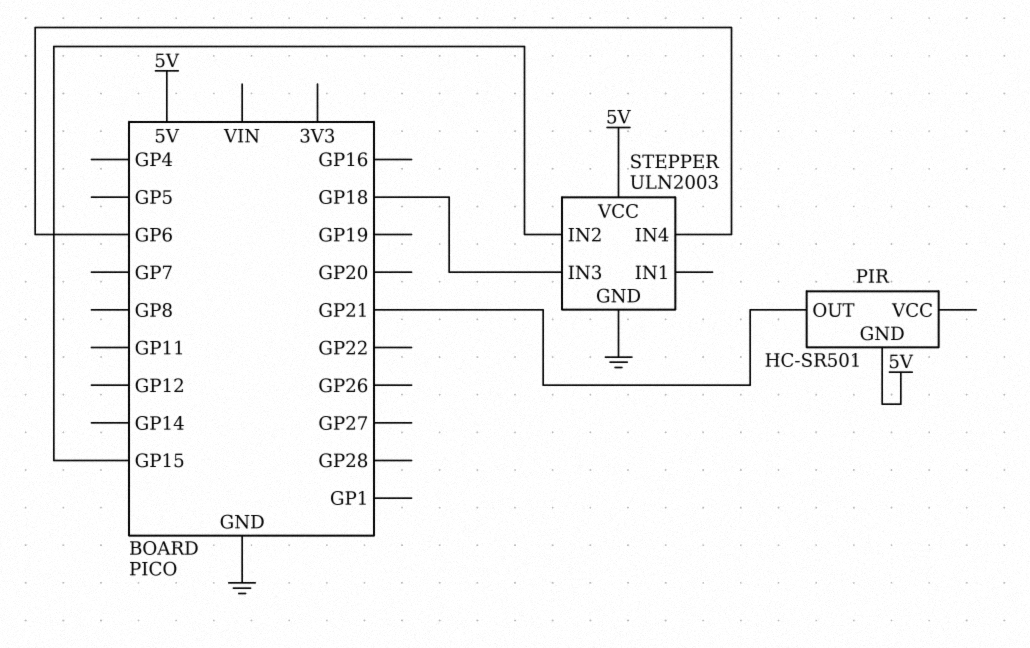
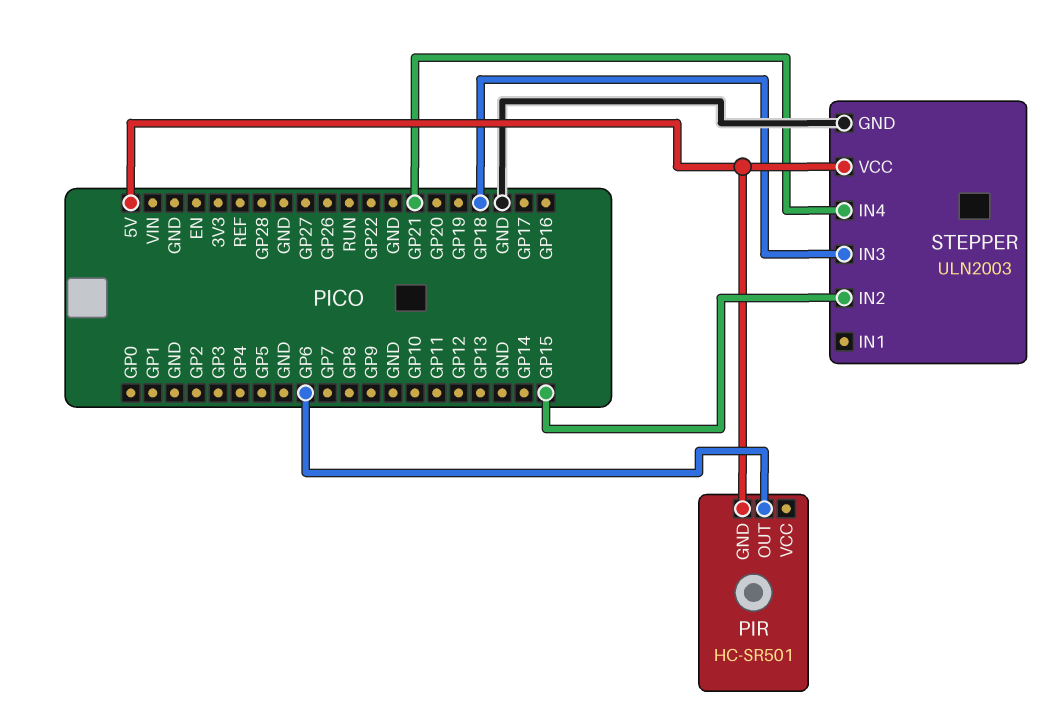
PIR pin OUT: GP21 -> GP6
STEPPER pin IN4: GP6 -> GP21

